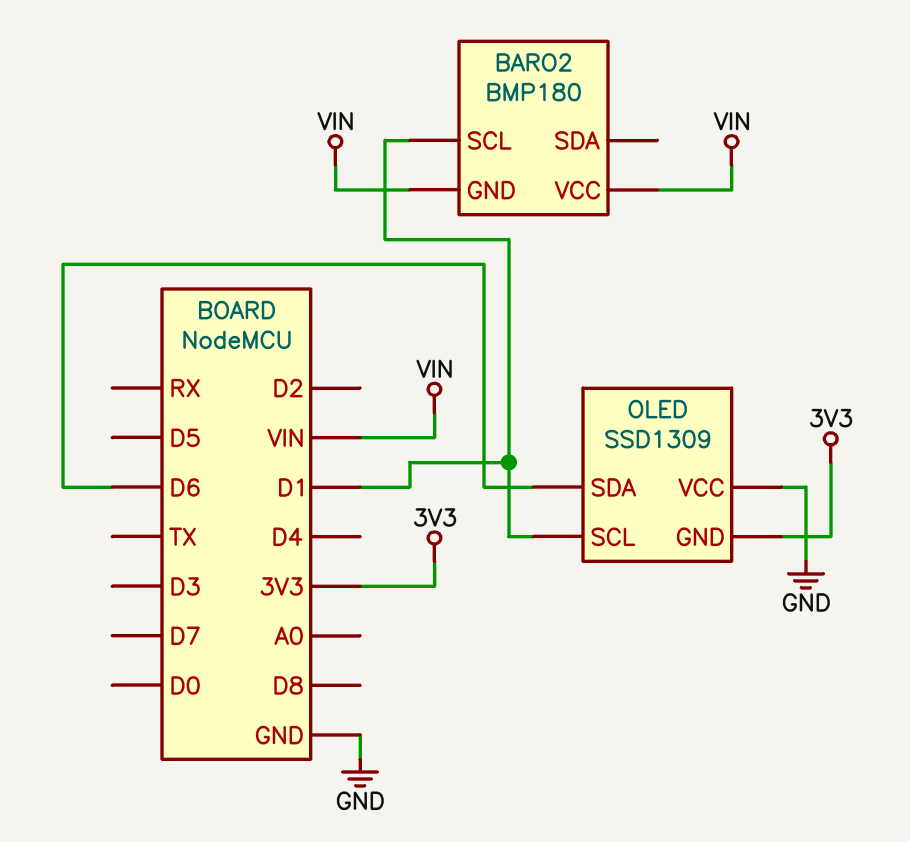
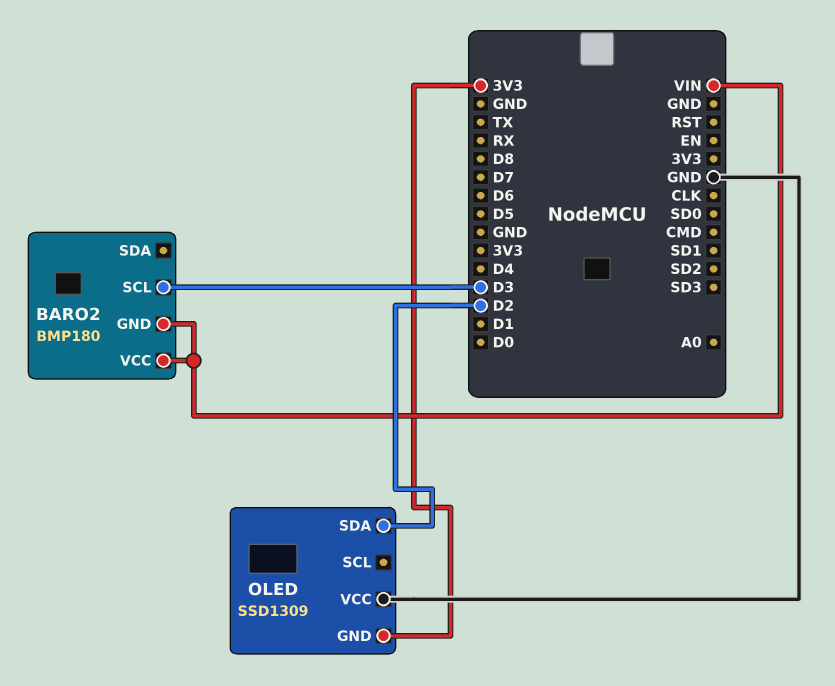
BARO2 pin SCL: D1 -> D3
OLED pin SCL: D1 -> none
OLED pin SDA: D6 -> D2

